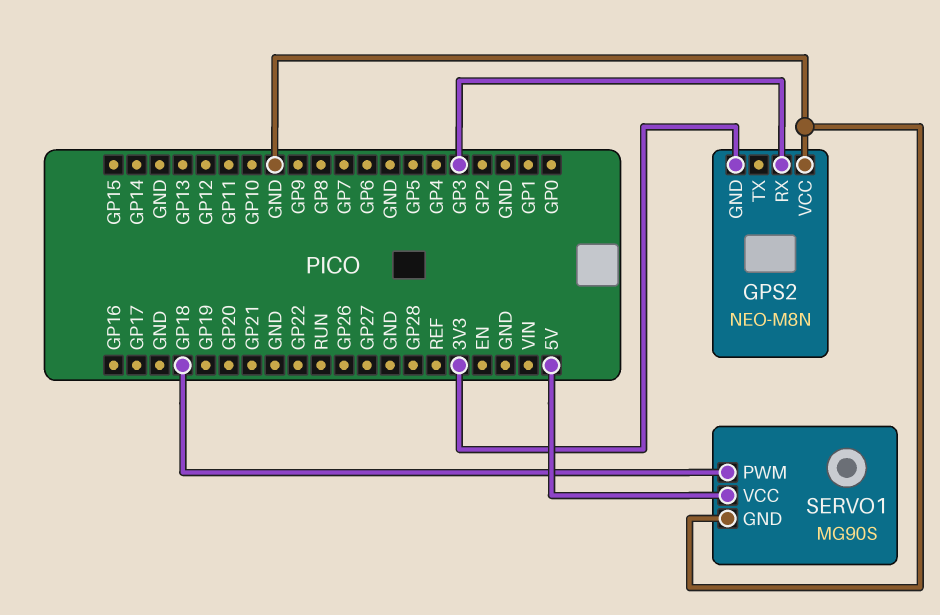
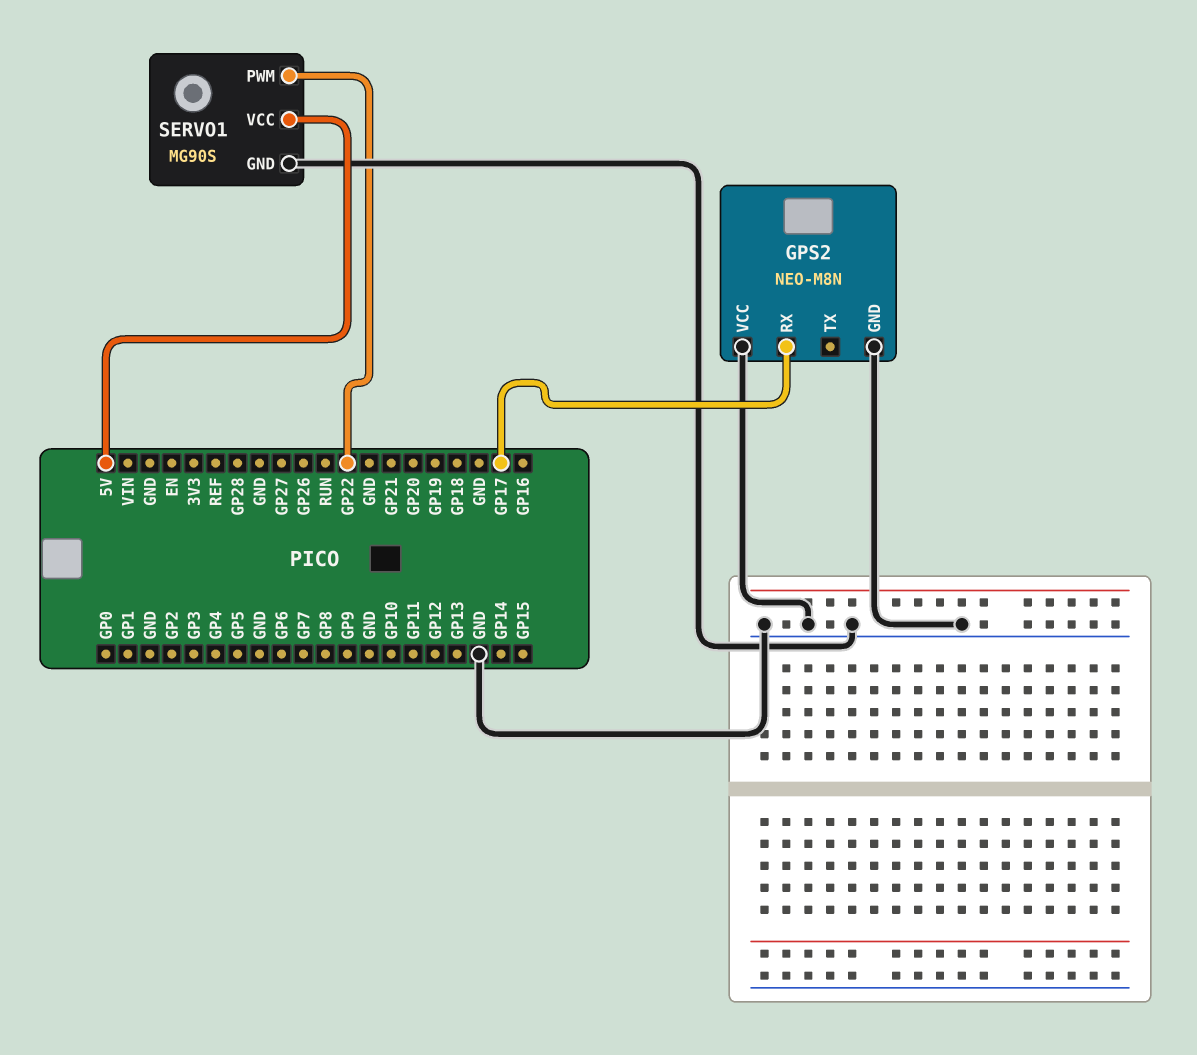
GPS2 pin GND: 3V3 -> GND
GPS2 pin RX: GP3 -> GP17
SERVO1 pin PWM: GP18 -> GP22

